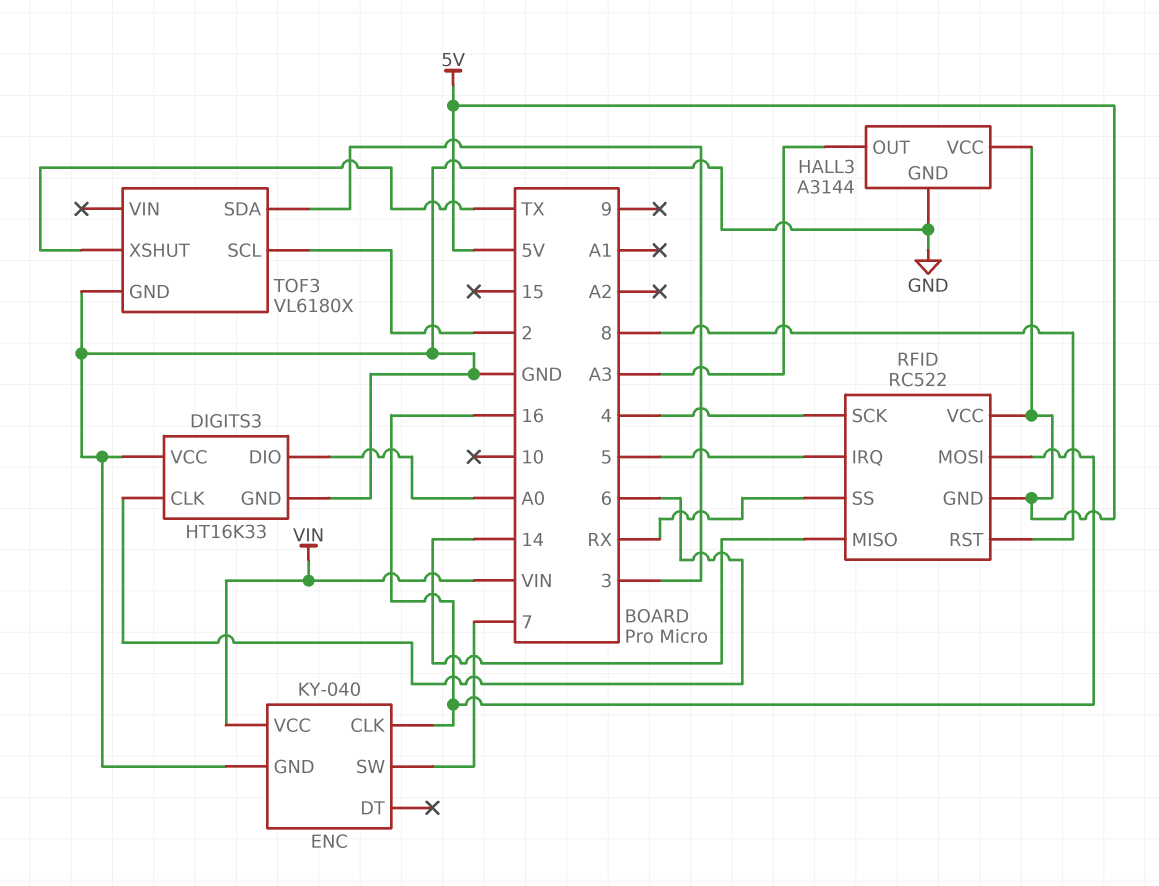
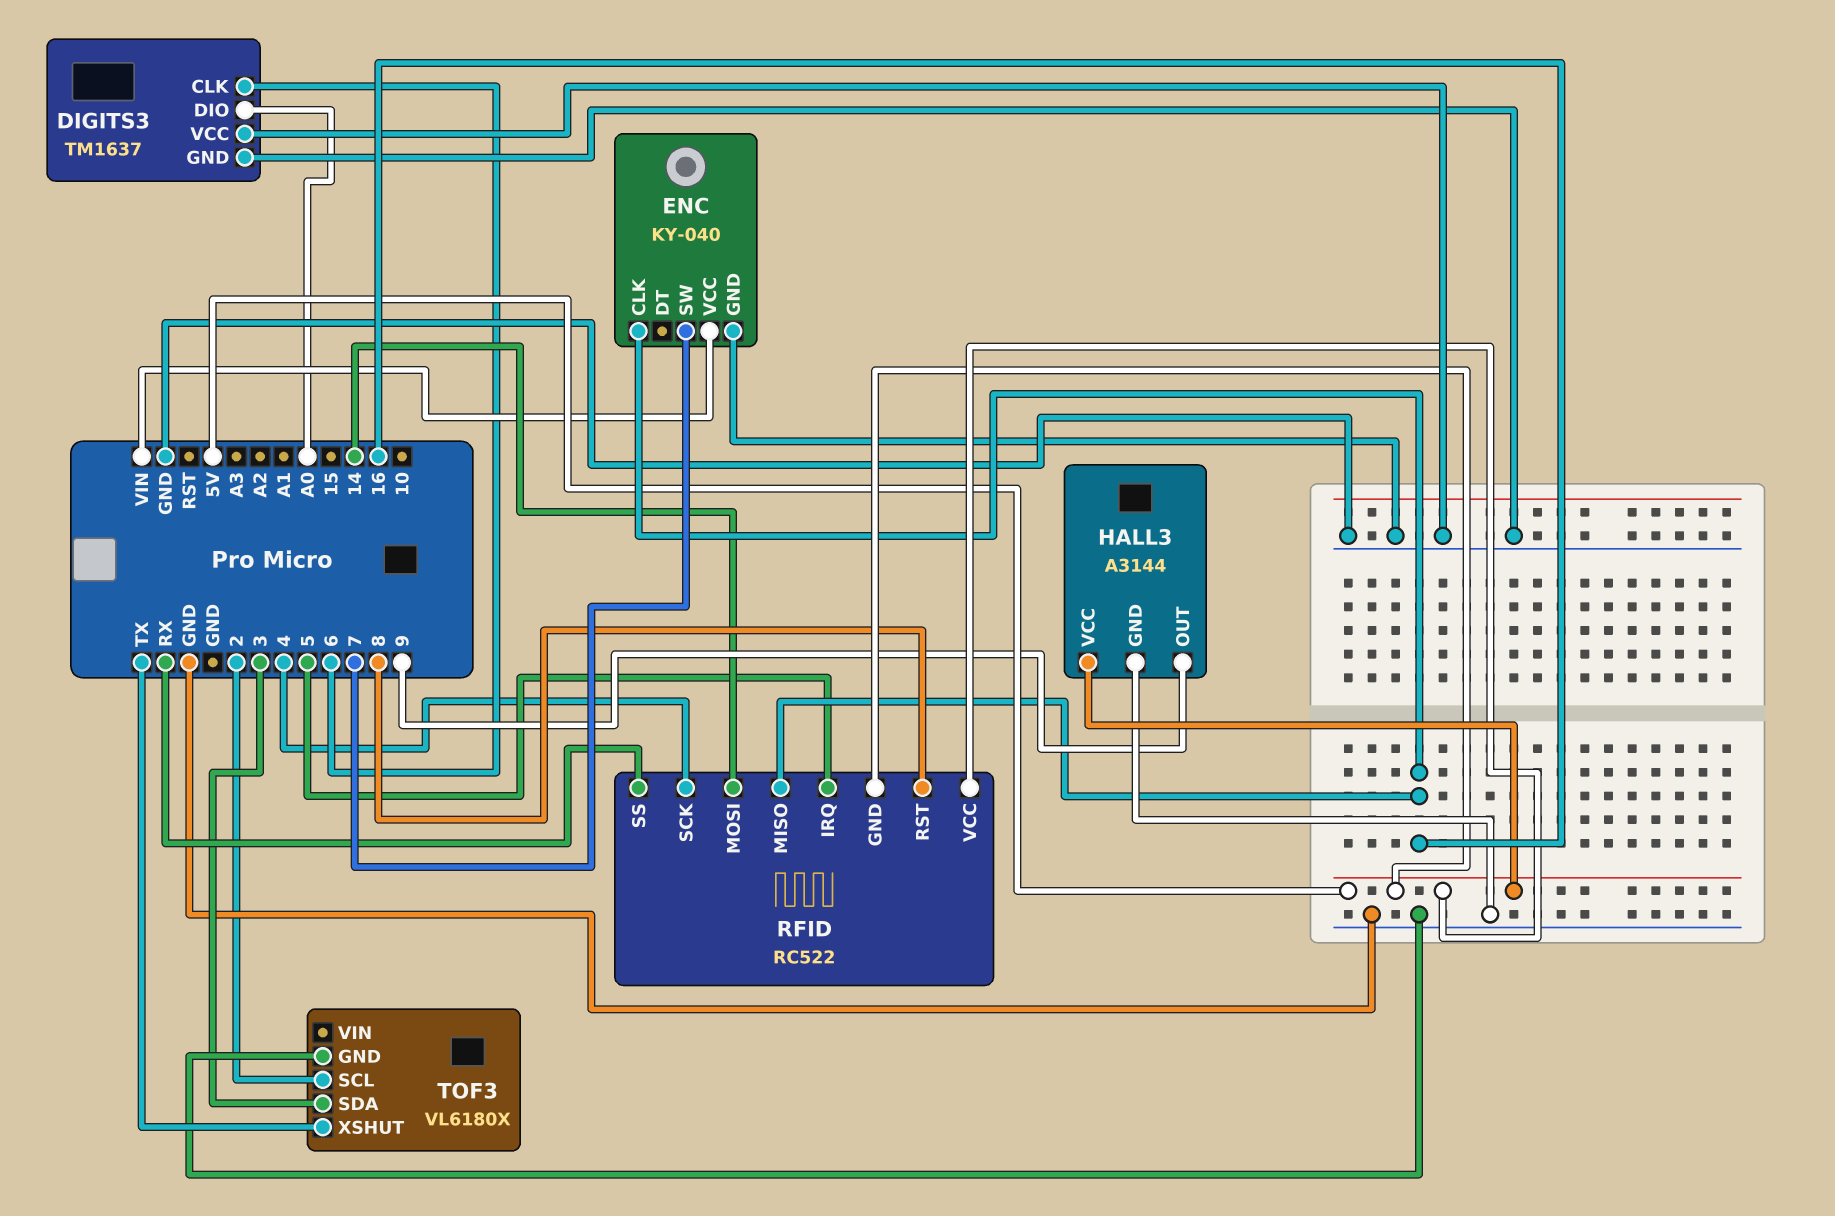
DIGITS3: HT16K33 -> TM1637
HALL3 pin OUT: A3 -> 9
RFID pin MISO: 14 -> 16
RFID pin MOSI: 16 -> 14

